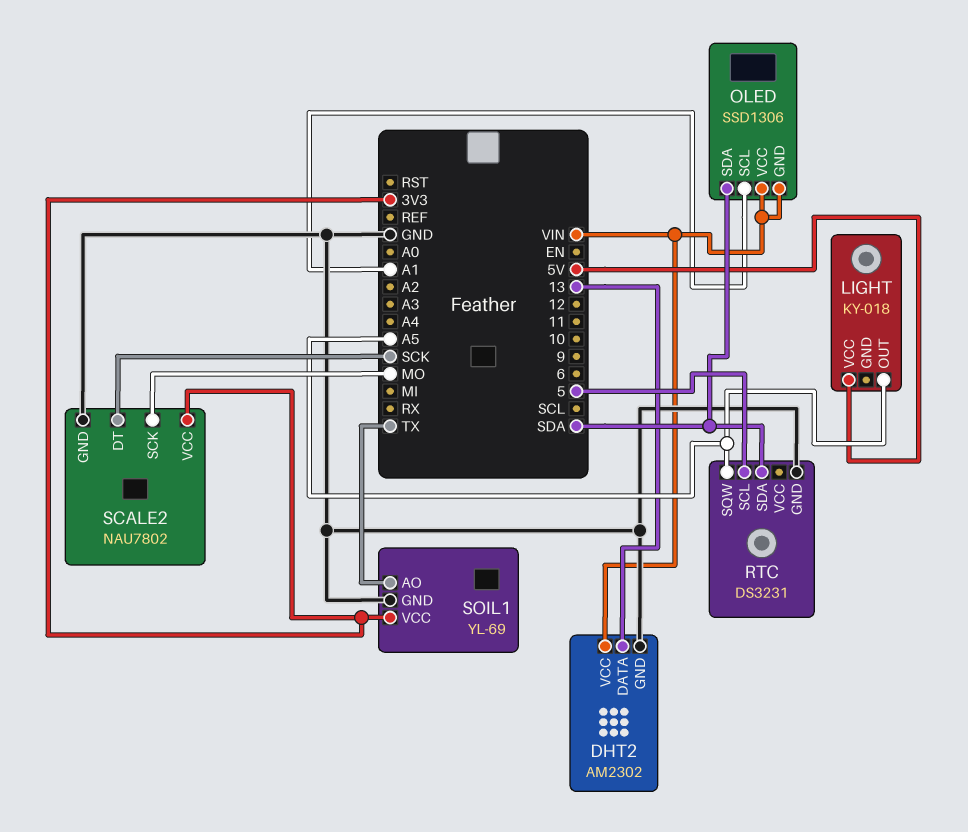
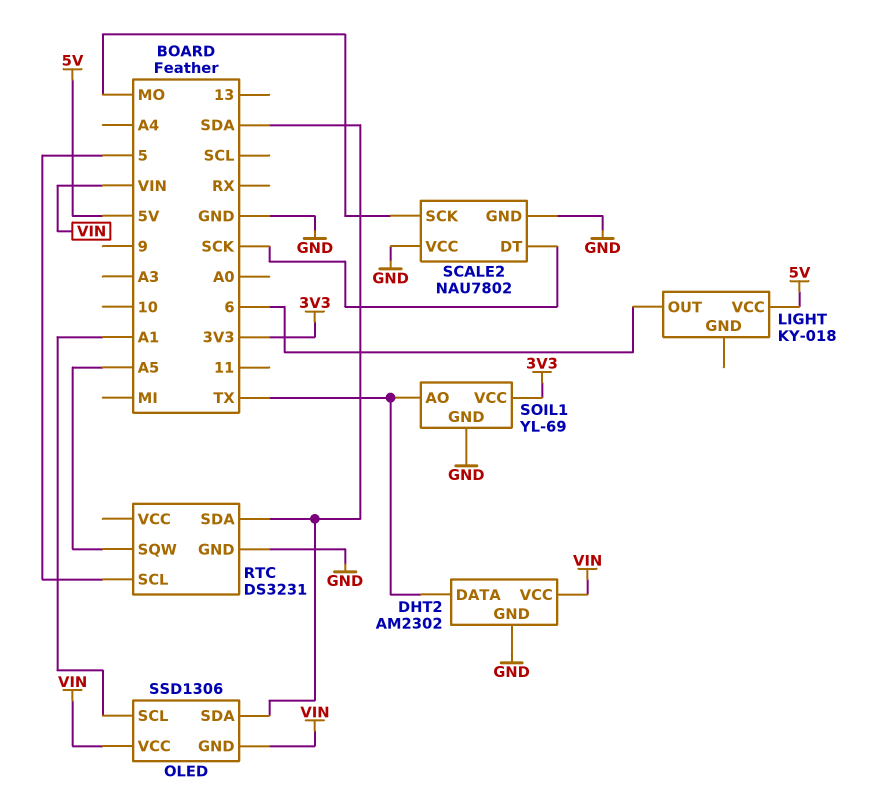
DHT2 pin DATA: 13 -> TX
LIGHT pin OUT: A5 -> 6
SCALE2 pin VCC: 3V3 -> GND

